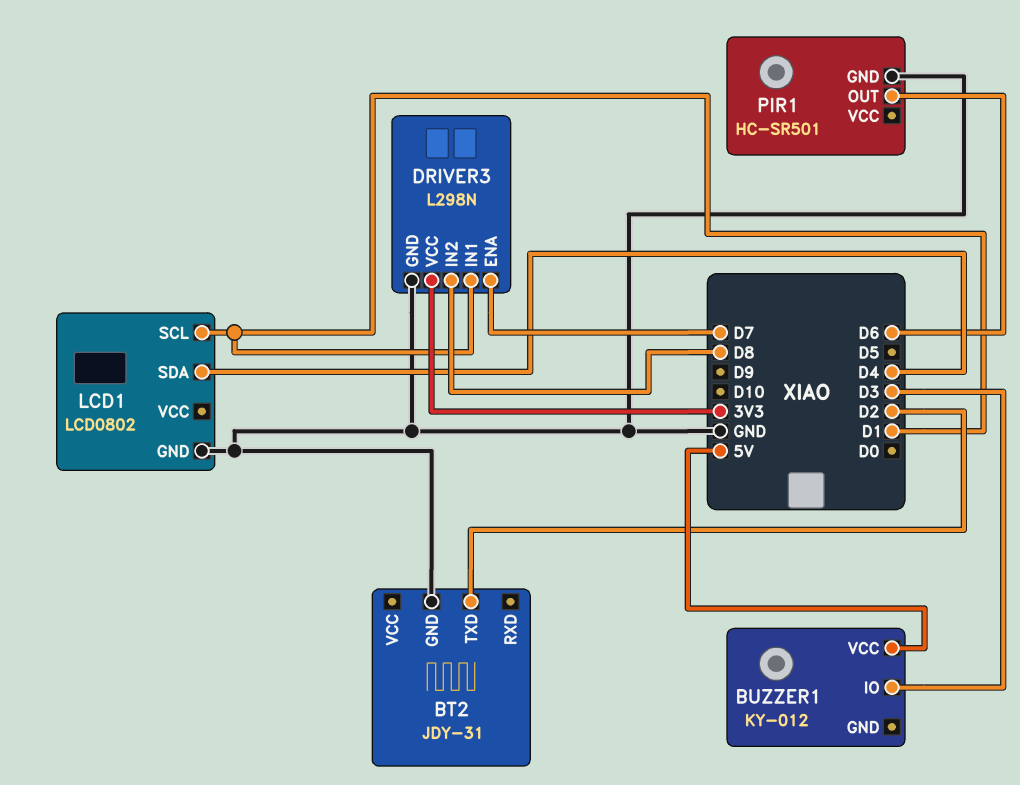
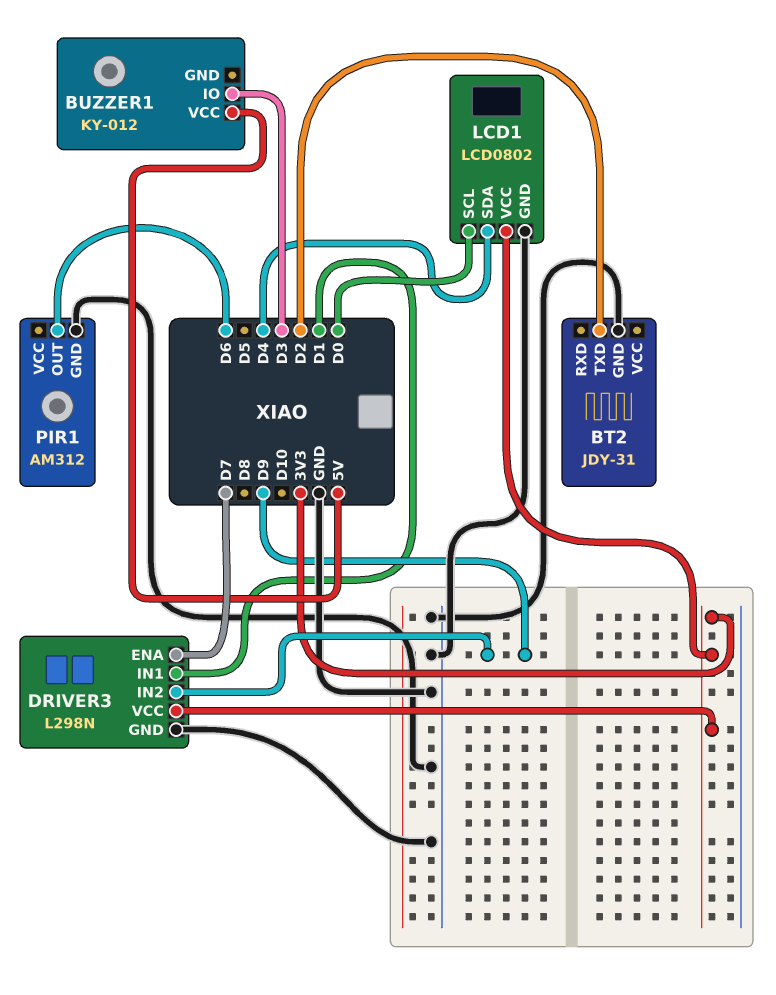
DRIVER3 pin IN2: D8 -> D9
LCD1 pin SCL: D1 -> D0
LCD1 pin VCC: none -> 3V3
PIR1: HC-SR501 -> AM312

